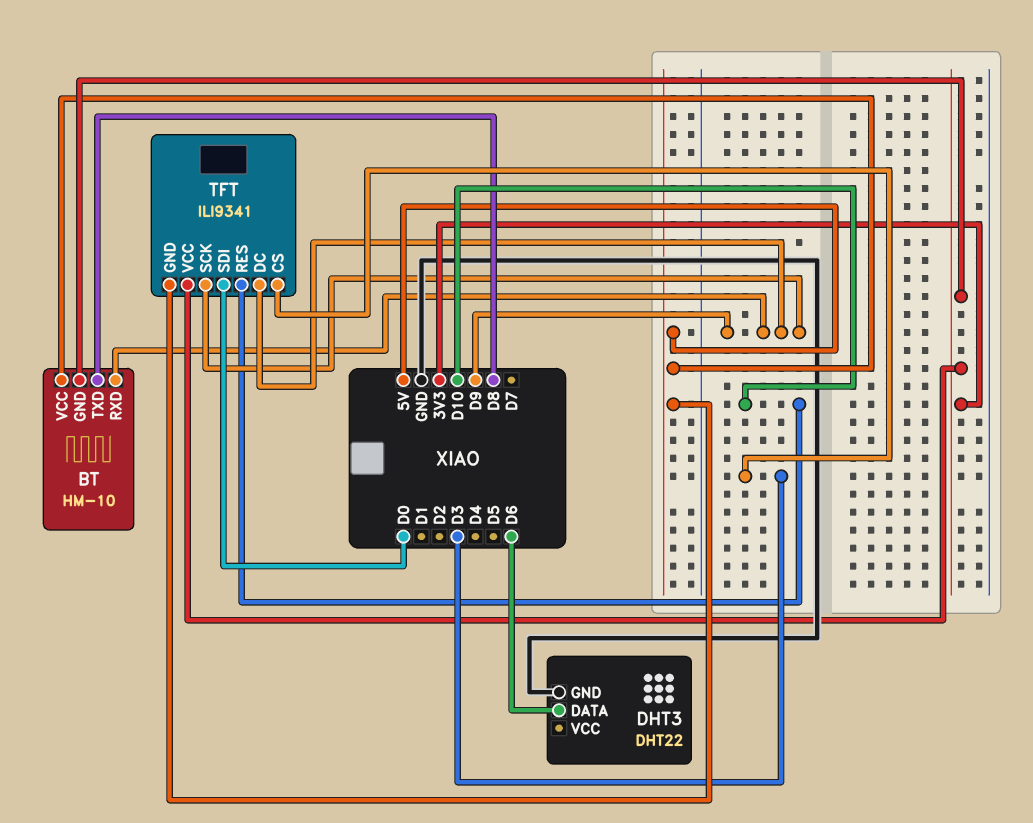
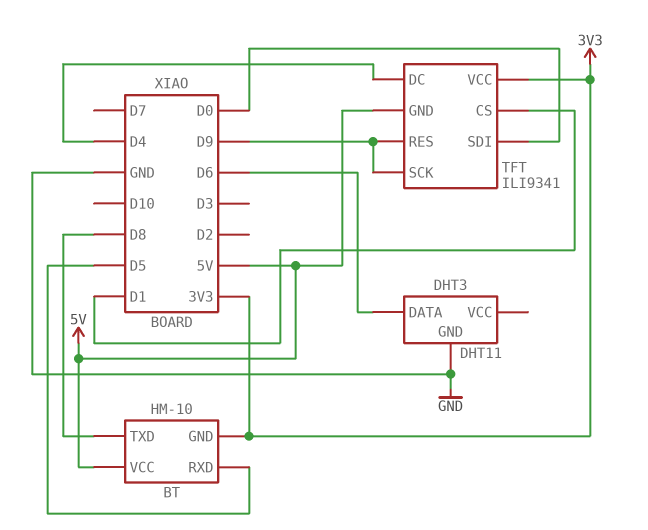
BT pin RXD: D9 -> D5
DHT3: DHT22 -> DHT11
TFT pin CS: D3 -> D1
TFT pin DC: D9 -> D4
TFT pin RES: D10 -> D9

